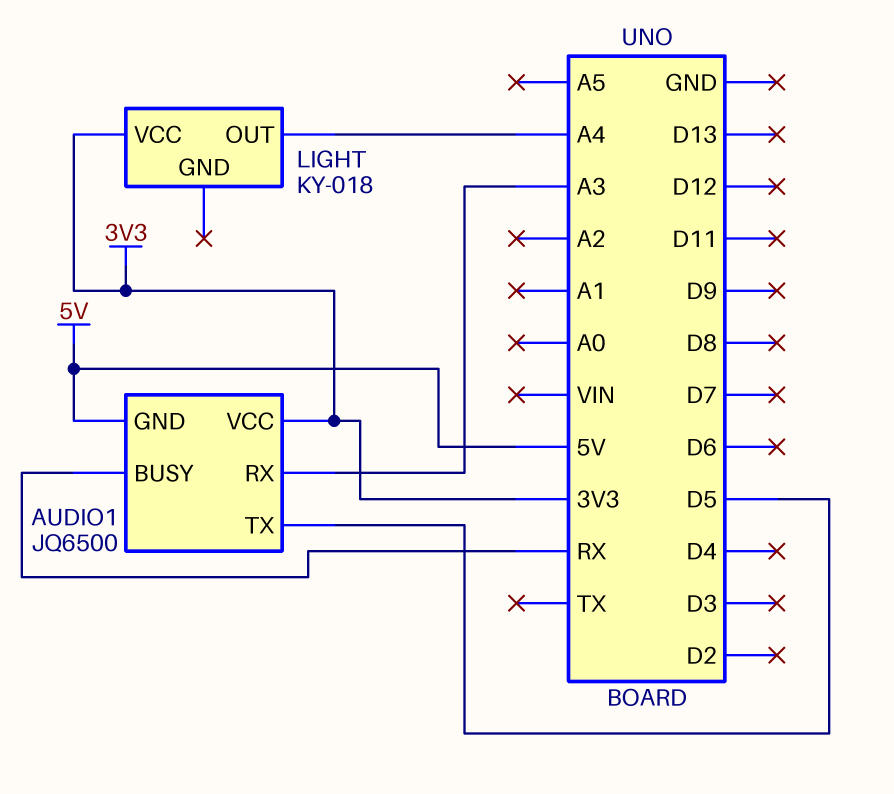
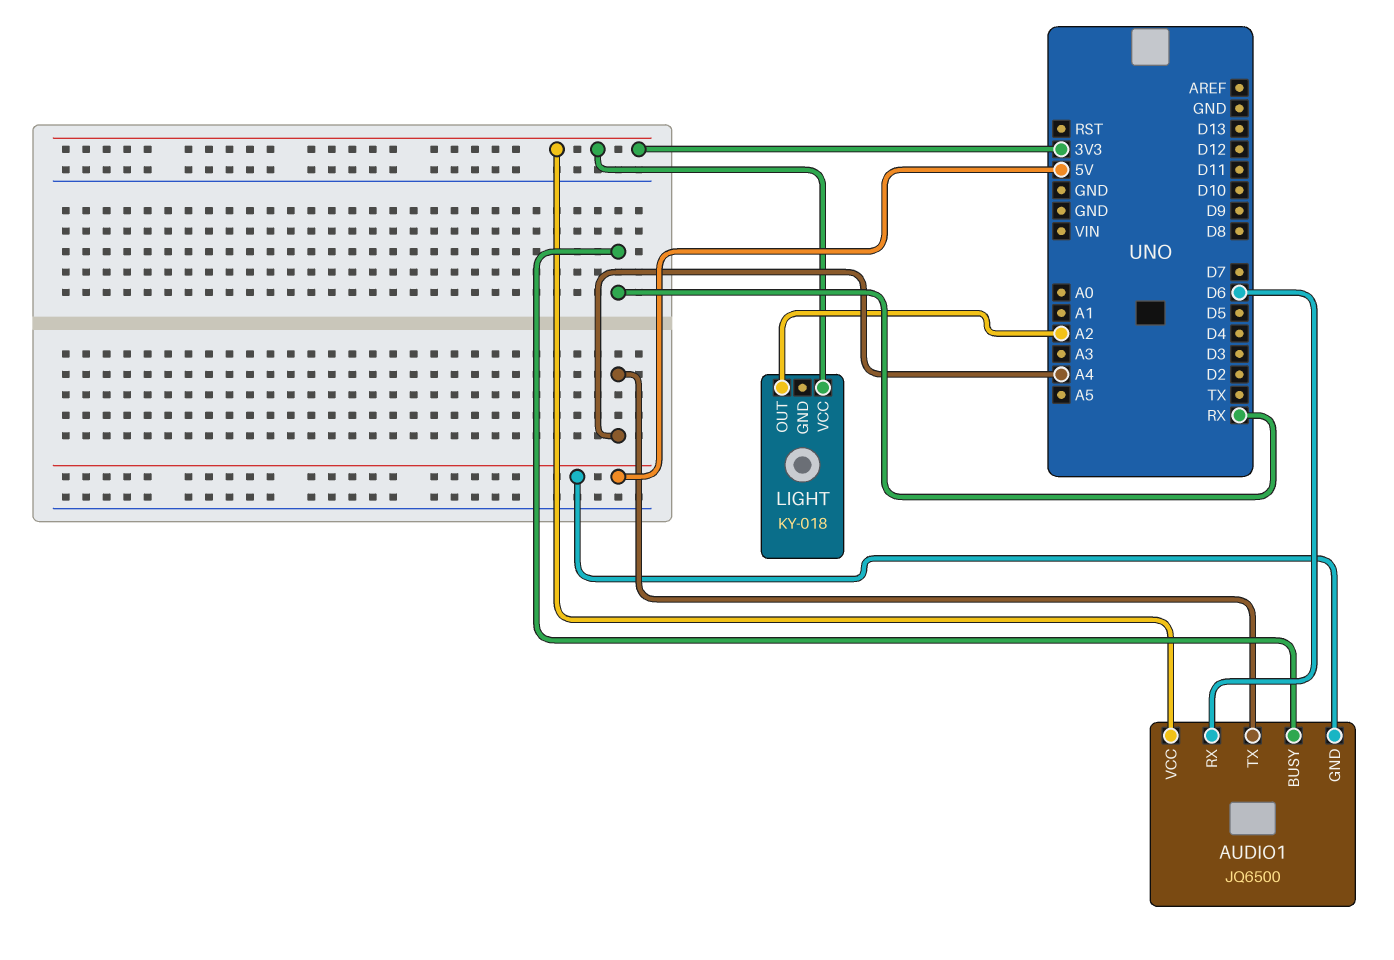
AUDIO1 pin RX: A3 -> D6
AUDIO1 pin TX: D5 -> A4
LIGHT pin OUT: A4 -> A2

